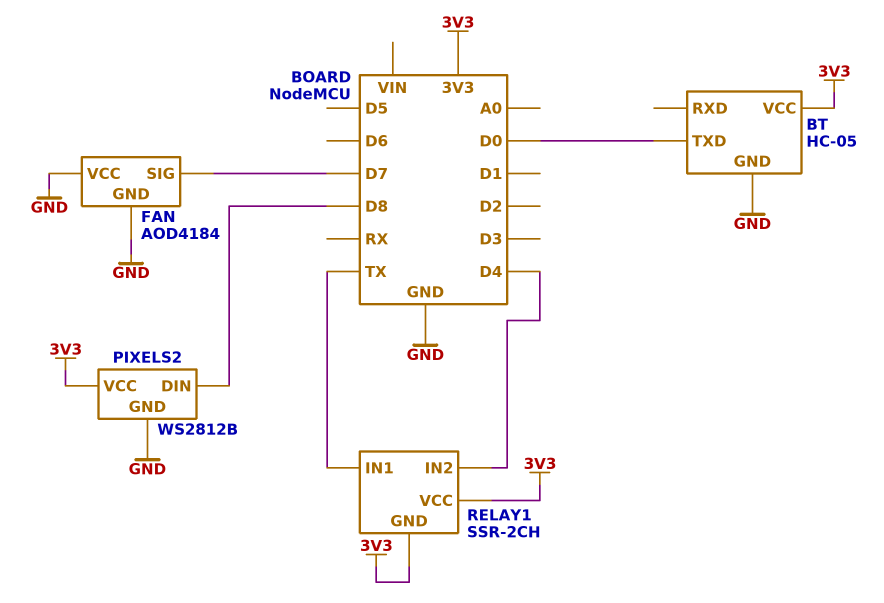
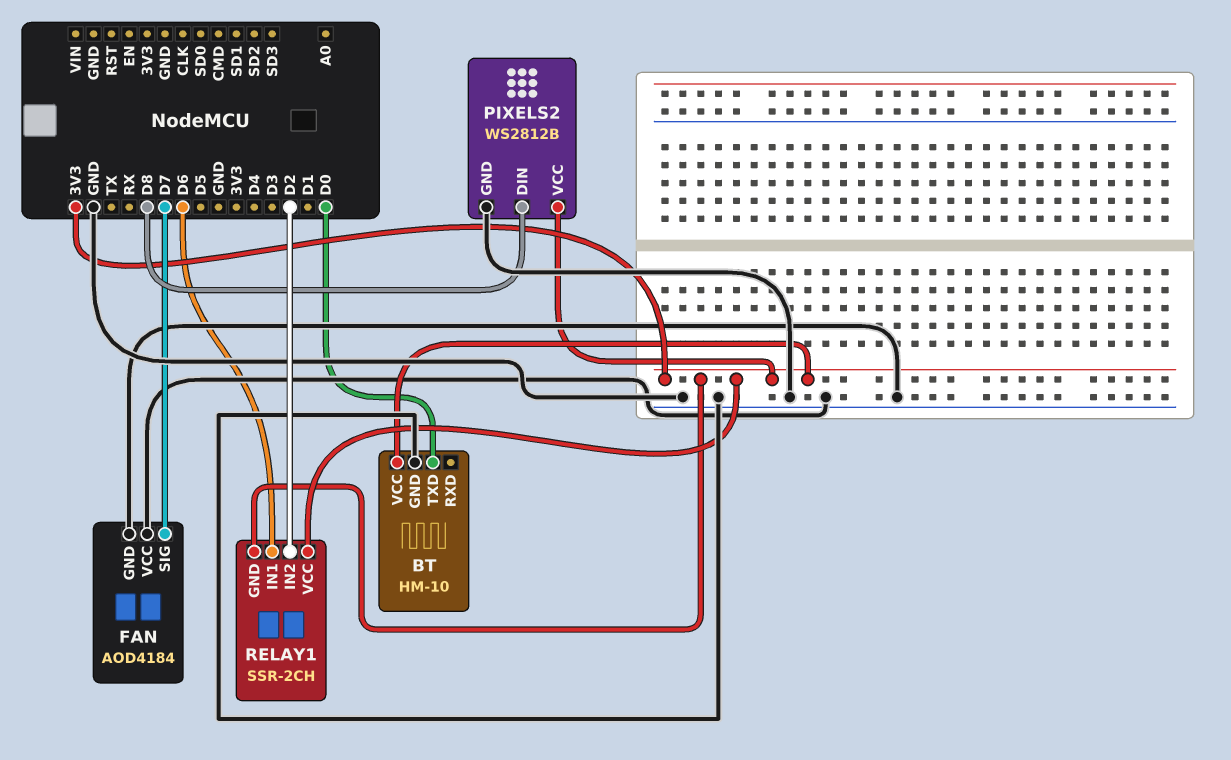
BT: HC-05 -> HM-10
RELAY1 pin IN1: TX -> D6
RELAY1 pin IN2: D4 -> D2

